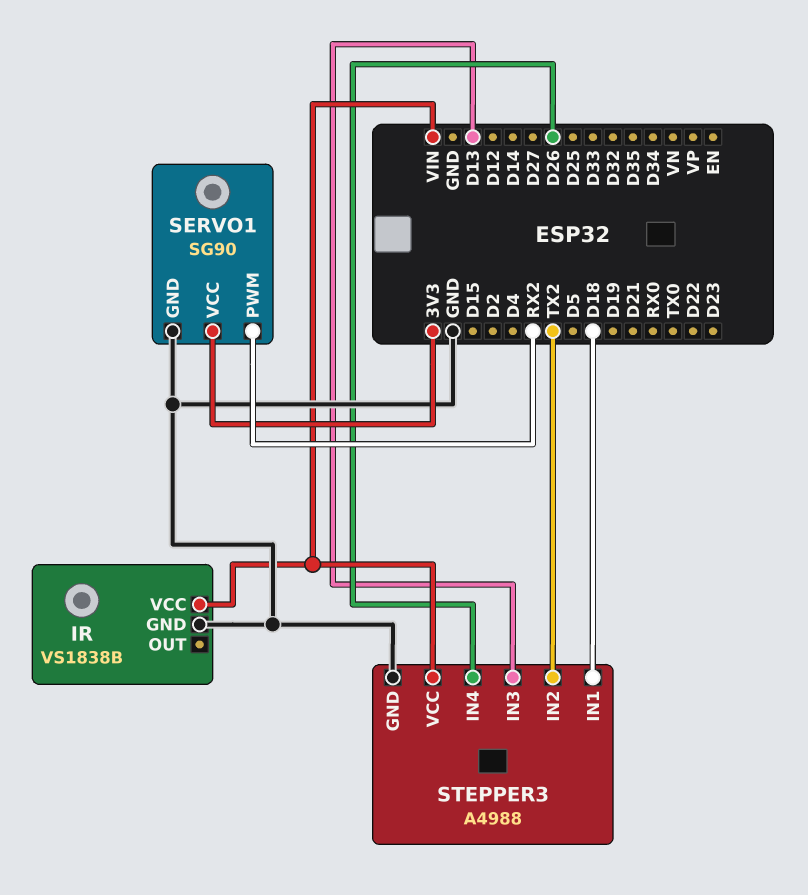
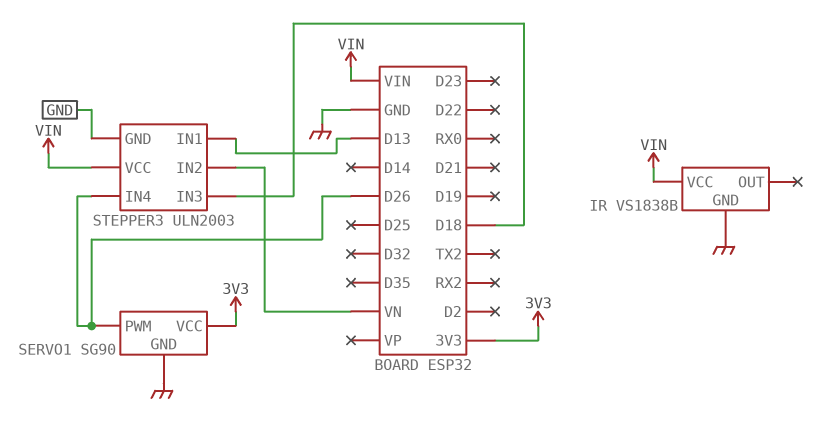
SERVO1 pin PWM: RX2 -> D26
STEPPER3: A4988 -> ULN2003
STEPPER3 pin IN1: D18 -> D13
STEPPER3 pin IN2: TX2 -> VN
STEPPER3 pin IN3: D13 -> D18

